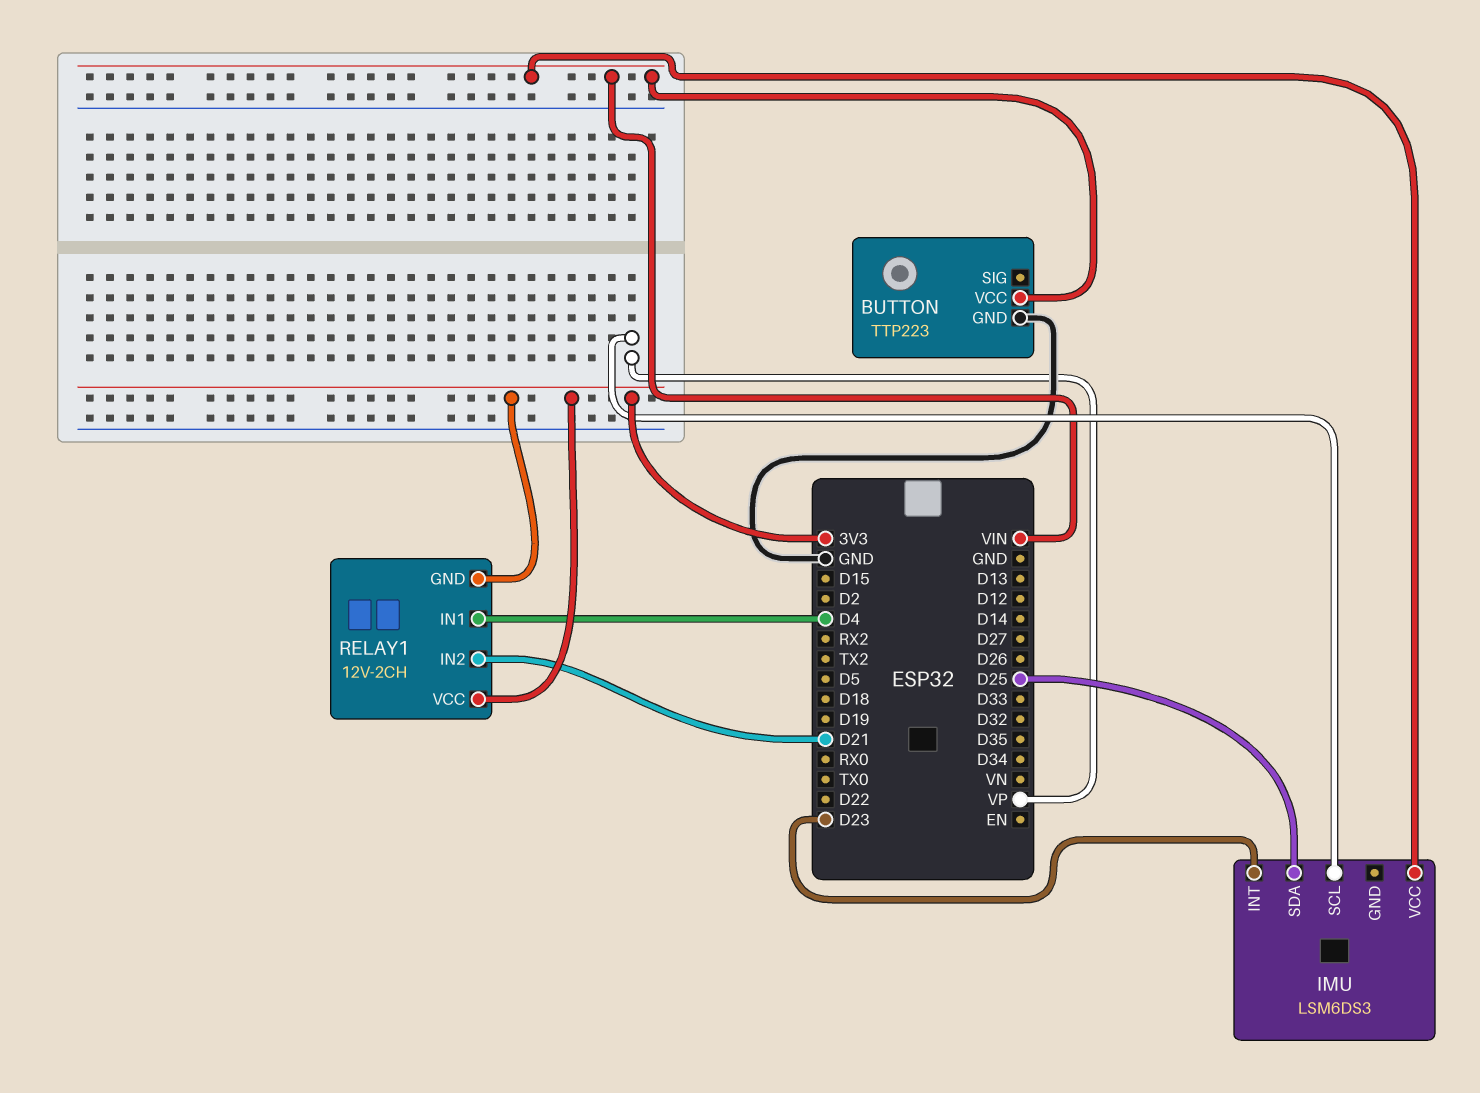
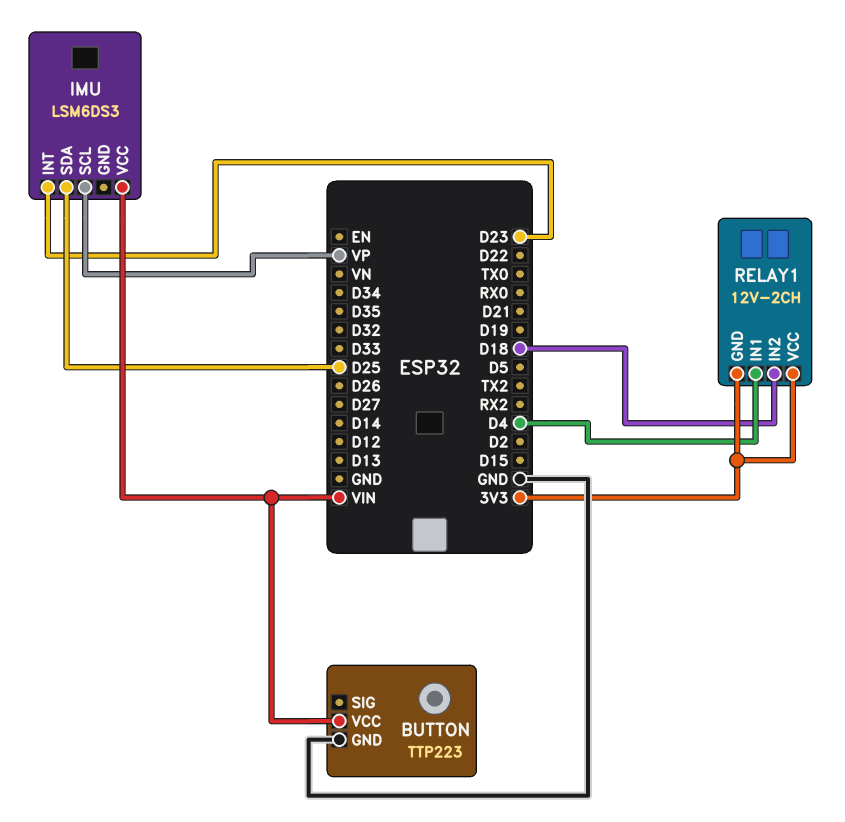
RELAY1 pin IN2: D21 -> D18

